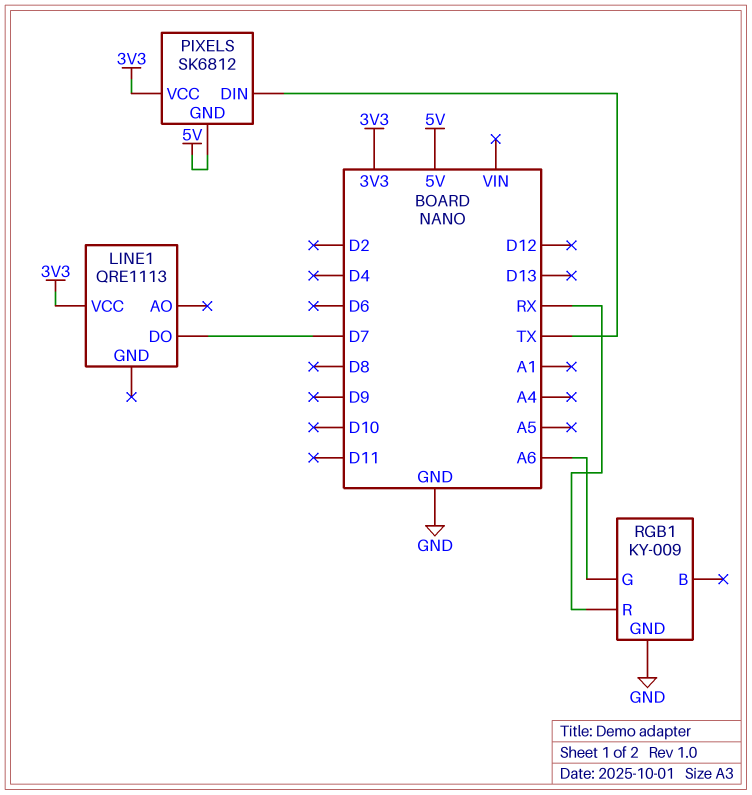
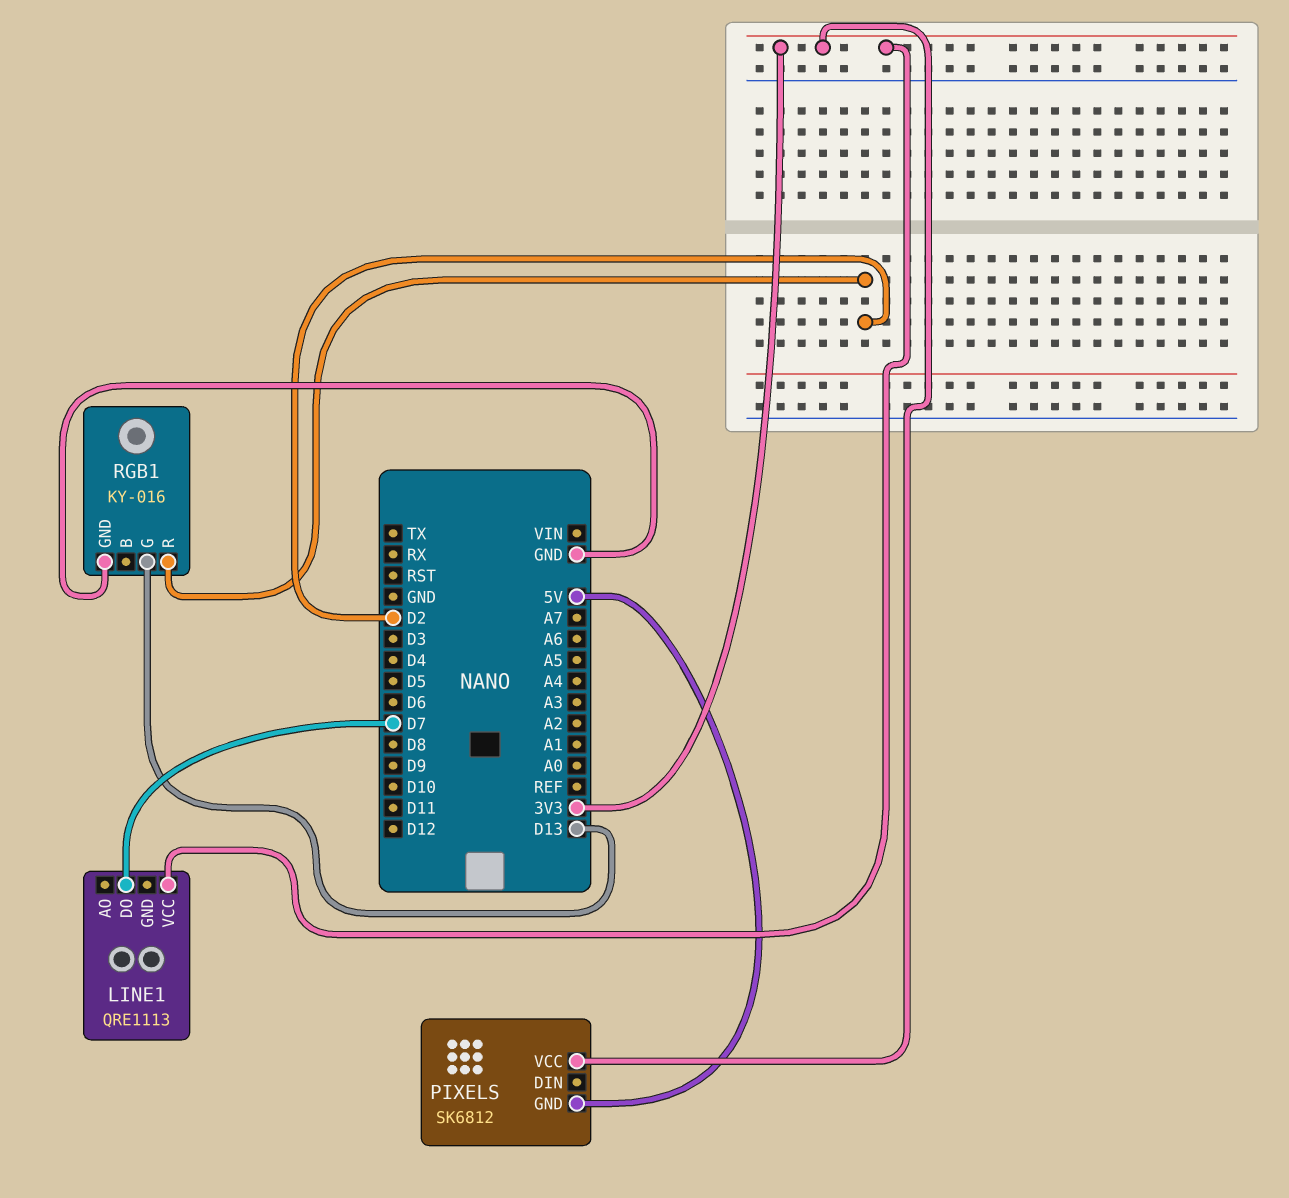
PIXELS pin DIN: TX -> none
RGB1: KY-009 -> KY-016
RGB1 pin G: A6 -> D13
RGB1 pin R: RX -> D2

